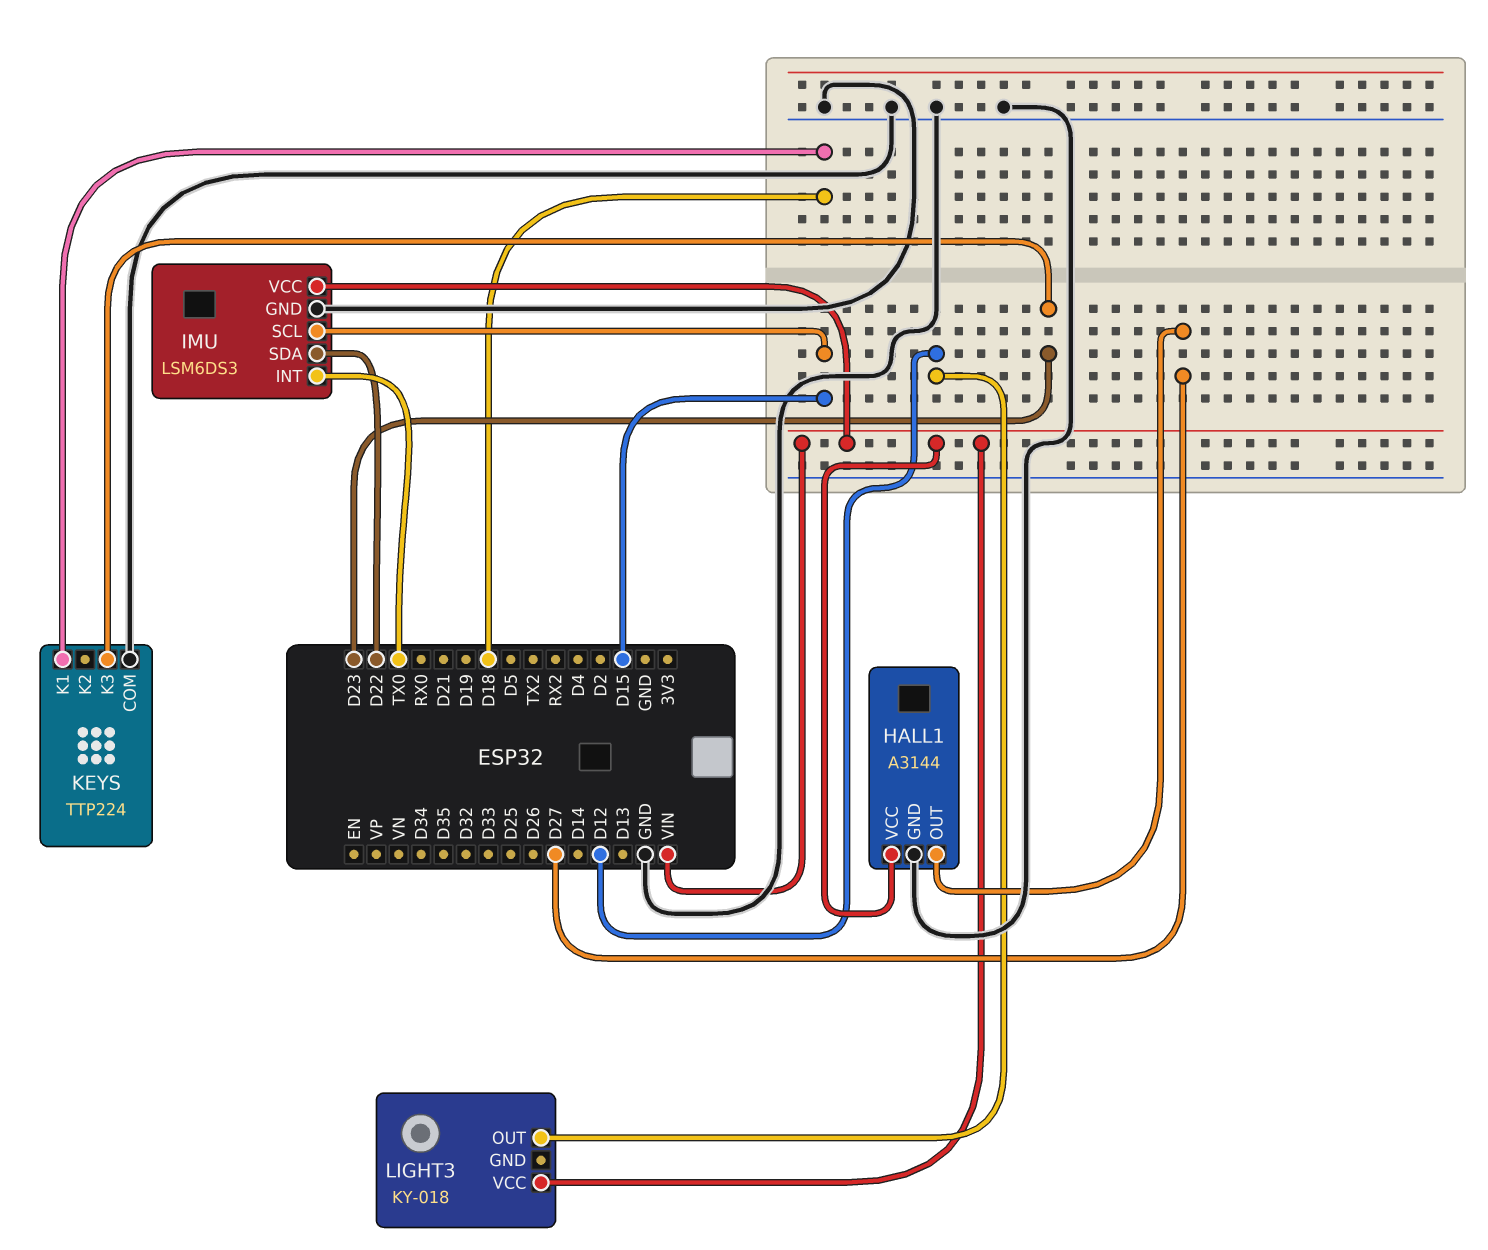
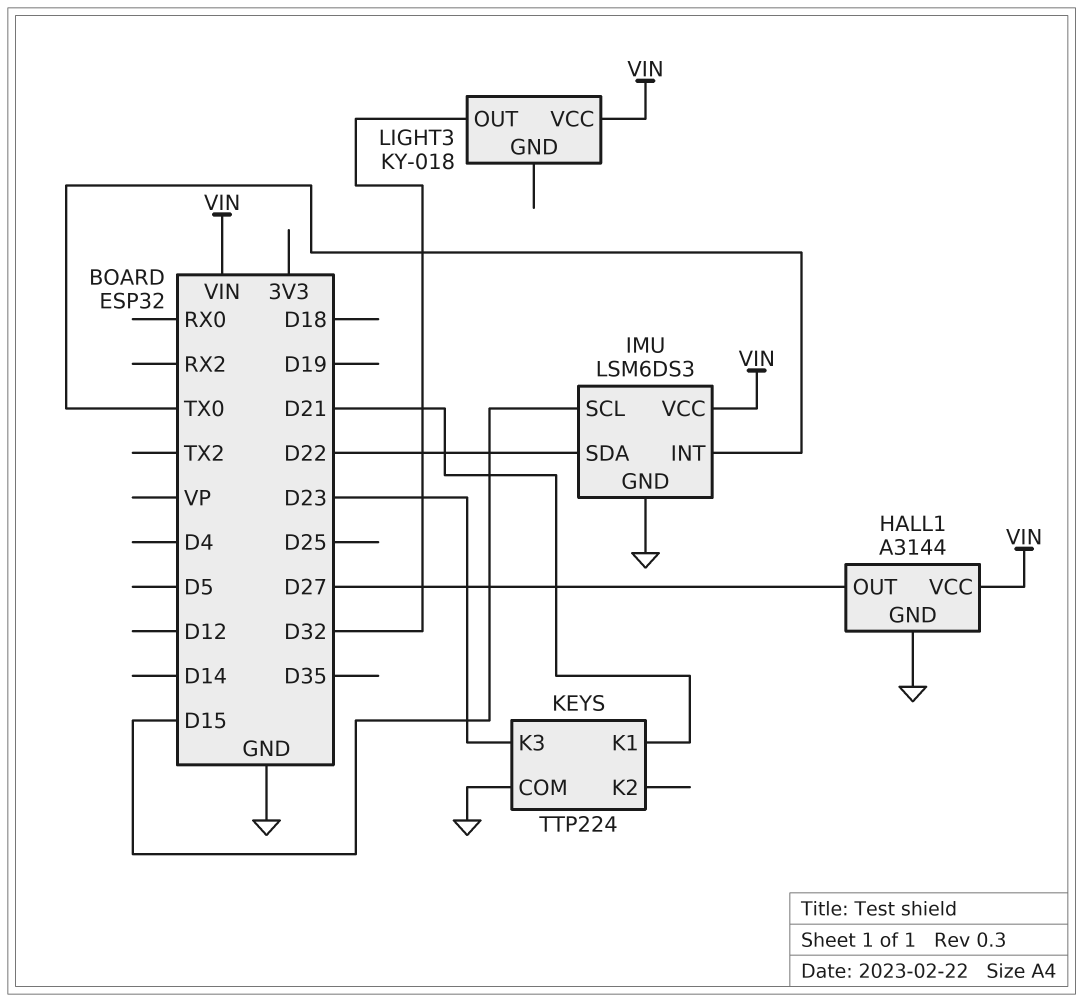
KEYS pin K1: D18 -> D21
LIGHT3 pin OUT: D12 -> D32

